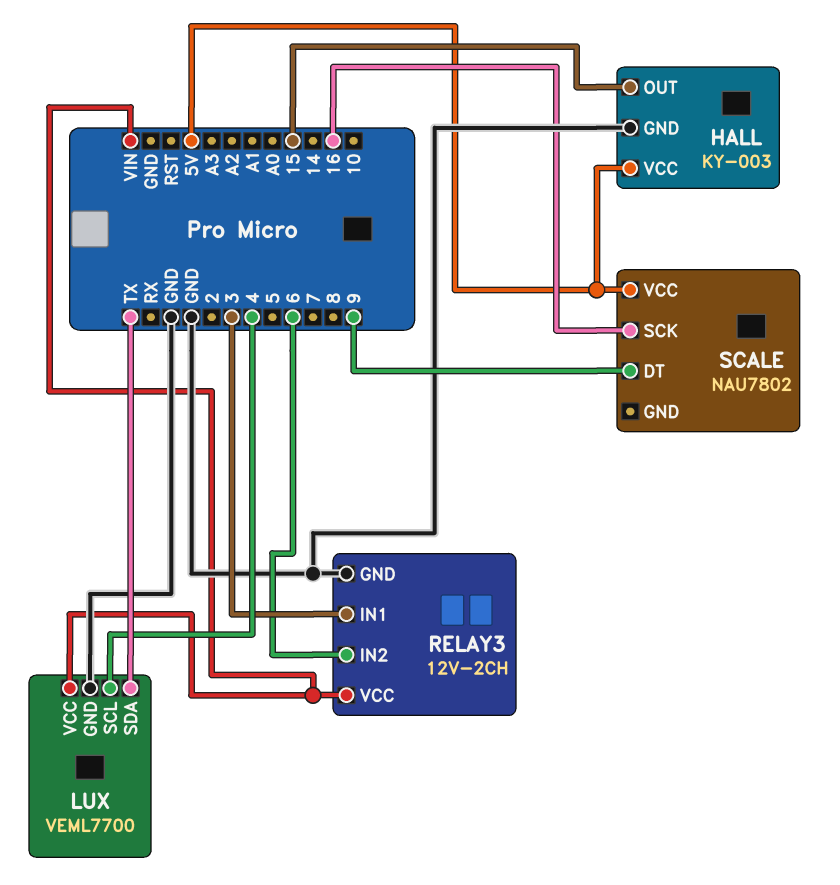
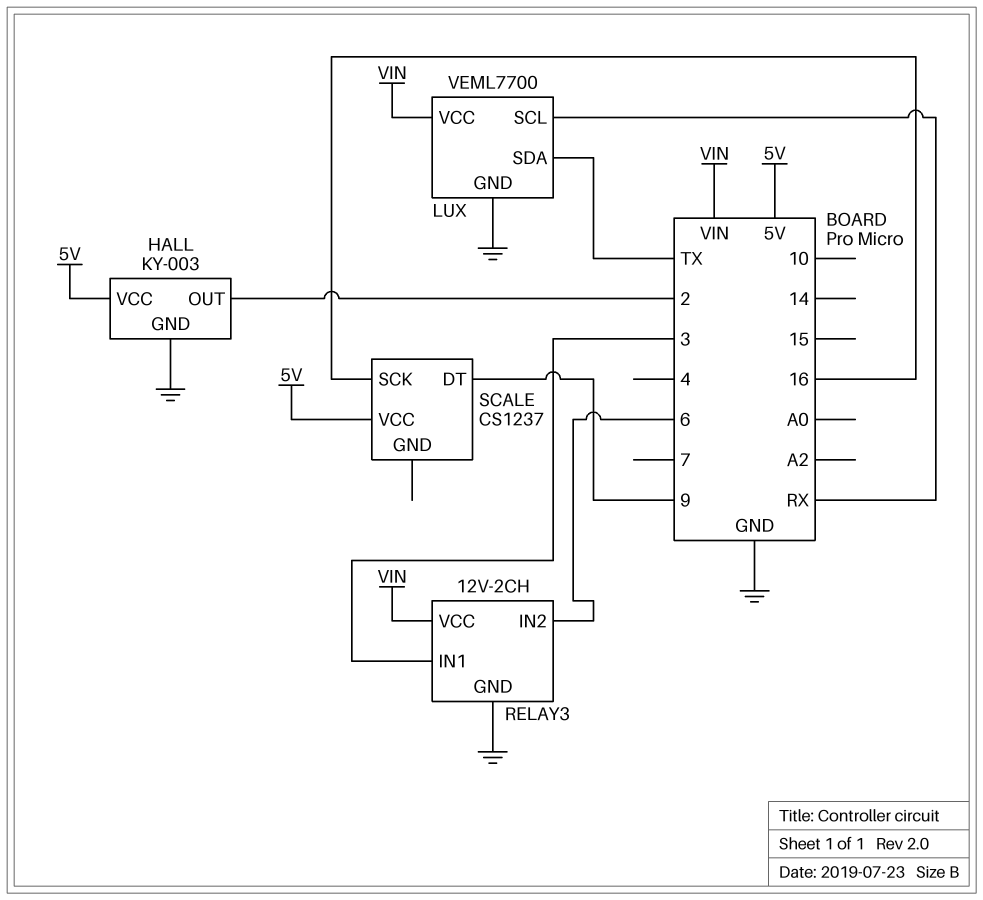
HALL pin OUT: 15 -> 2
LUX pin SCL: 4 -> RX
SCALE: NAU7802 -> CS1237

